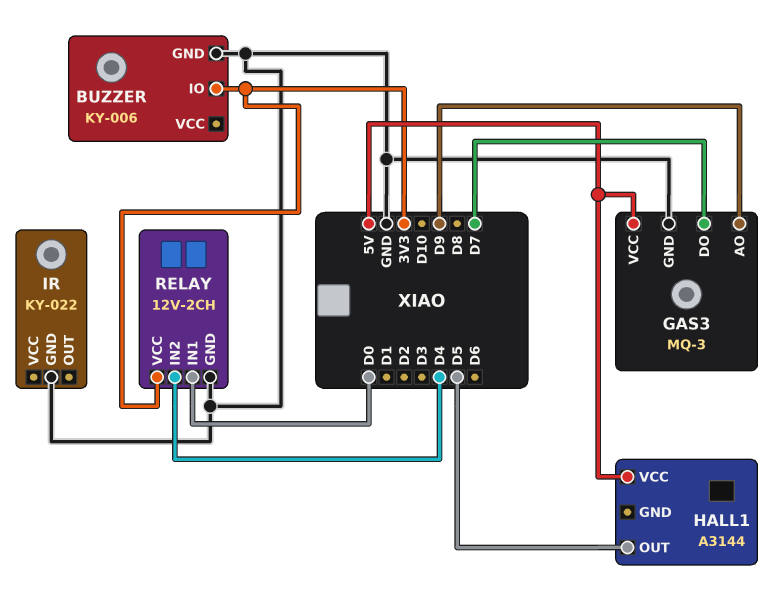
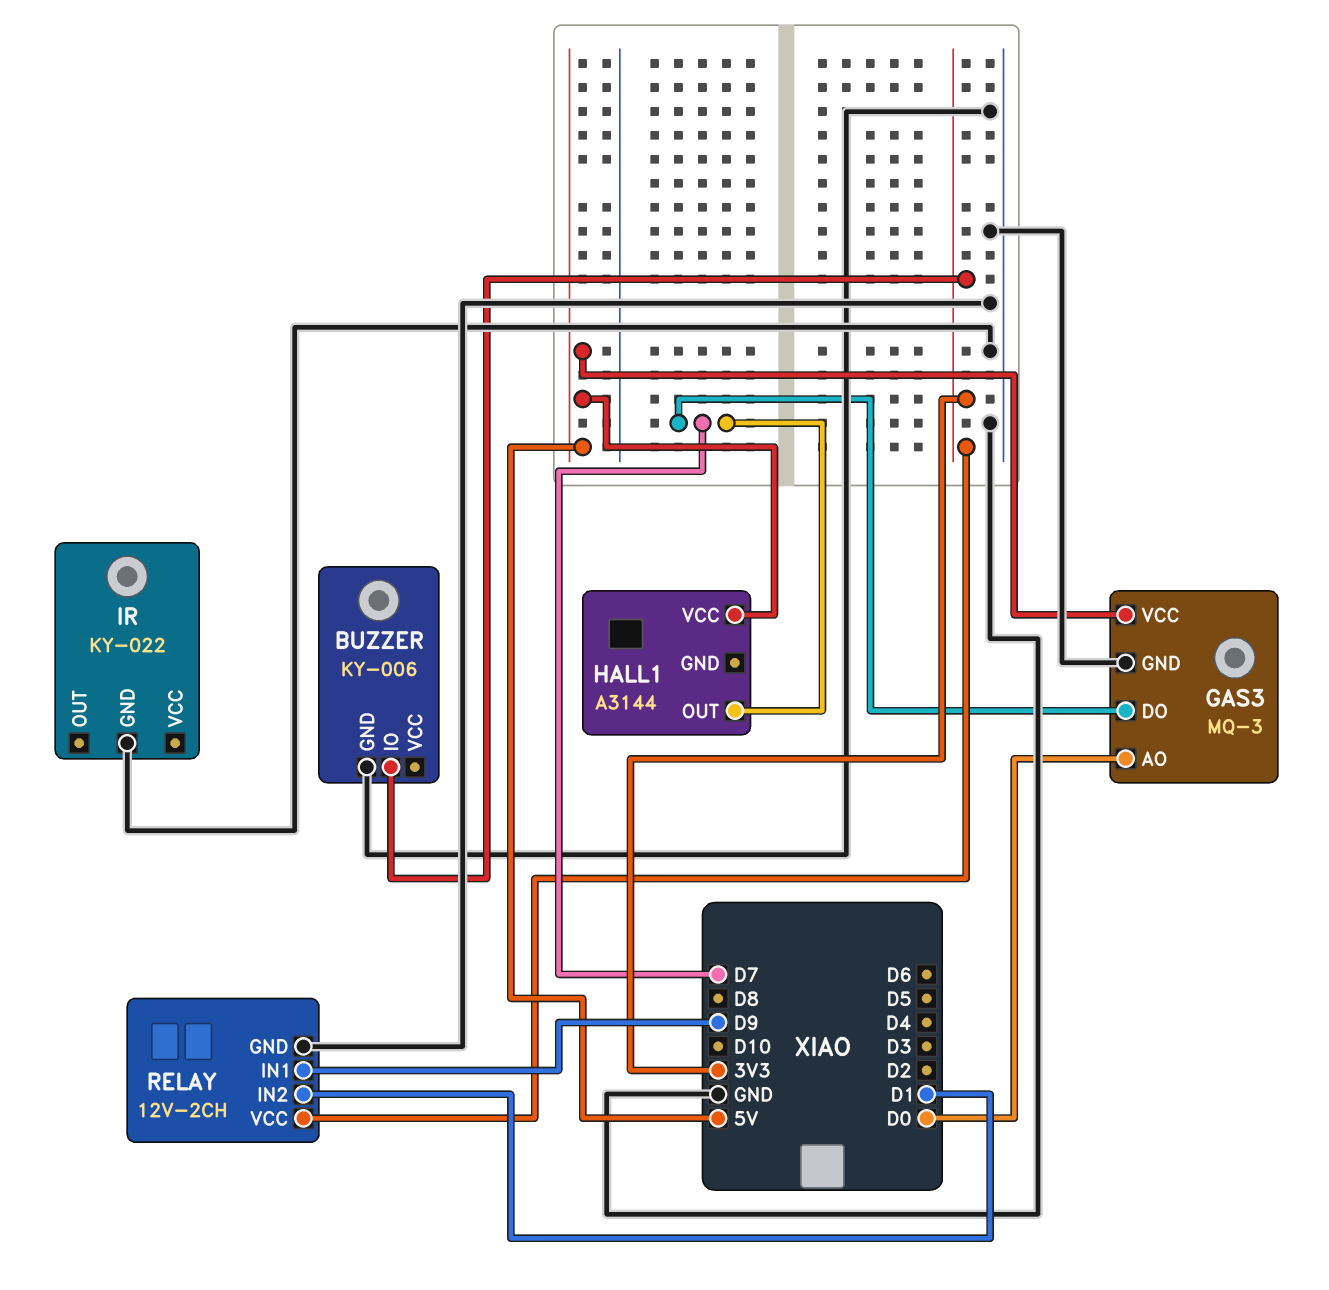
GAS3 pin AO: D9 -> D0
HALL1 pin OUT: D5 -> D7
RELAY pin IN1: D0 -> D9
RELAY pin IN2: D4 -> D1

